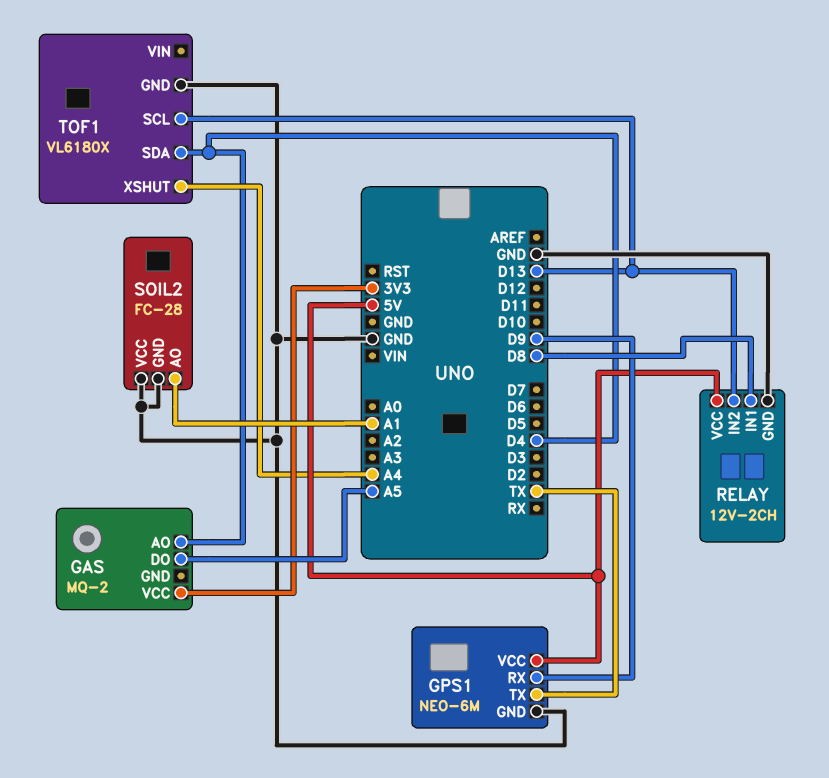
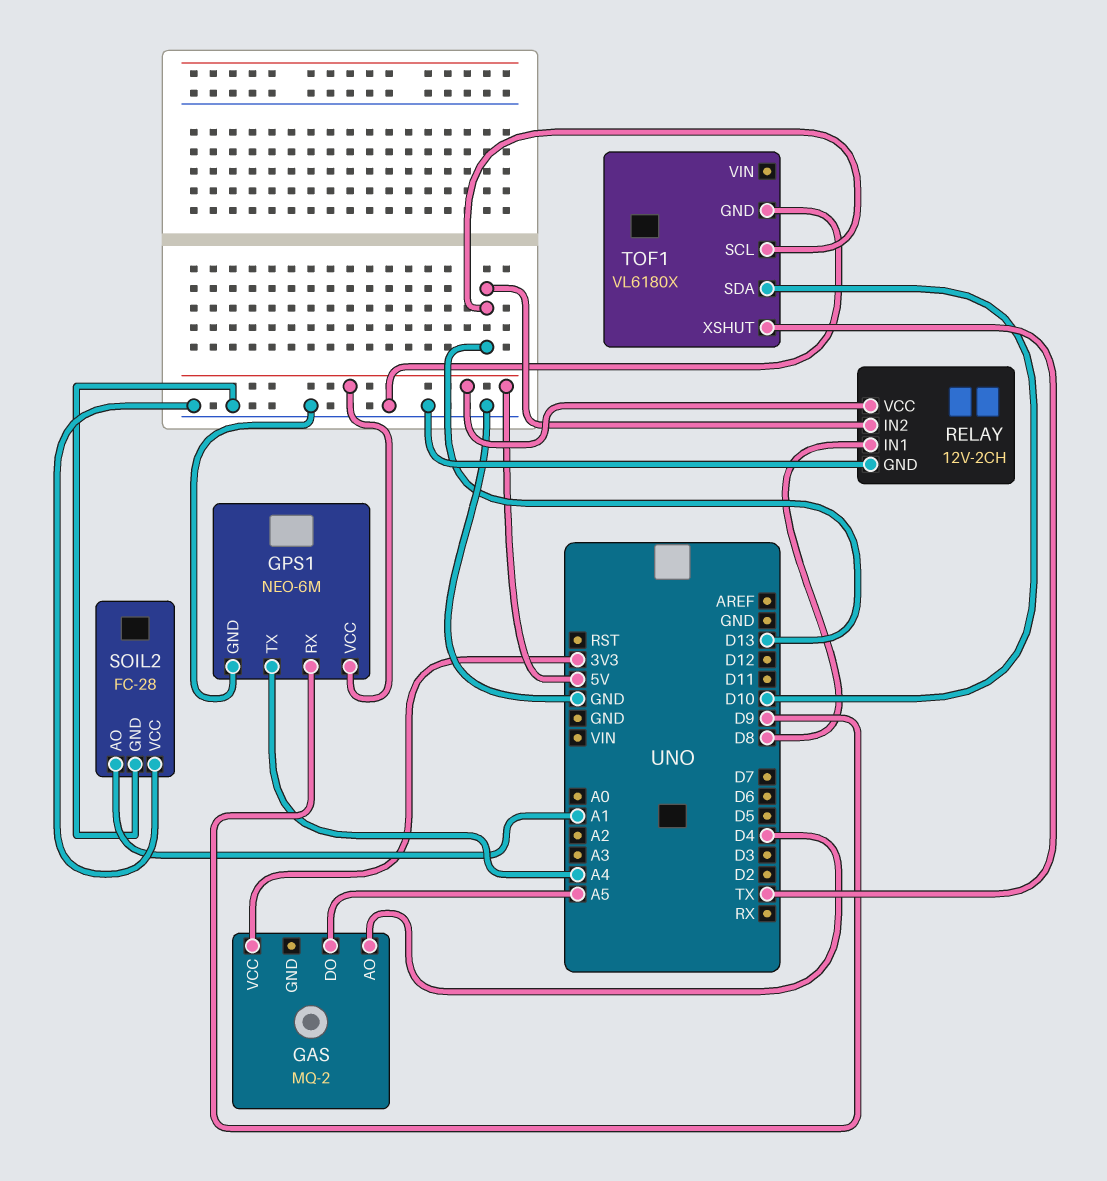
GPS1 pin TX: TX -> A4
TOF1 pin SDA: D4 -> D10
TOF1 pin XSHUT: A4 -> TX

